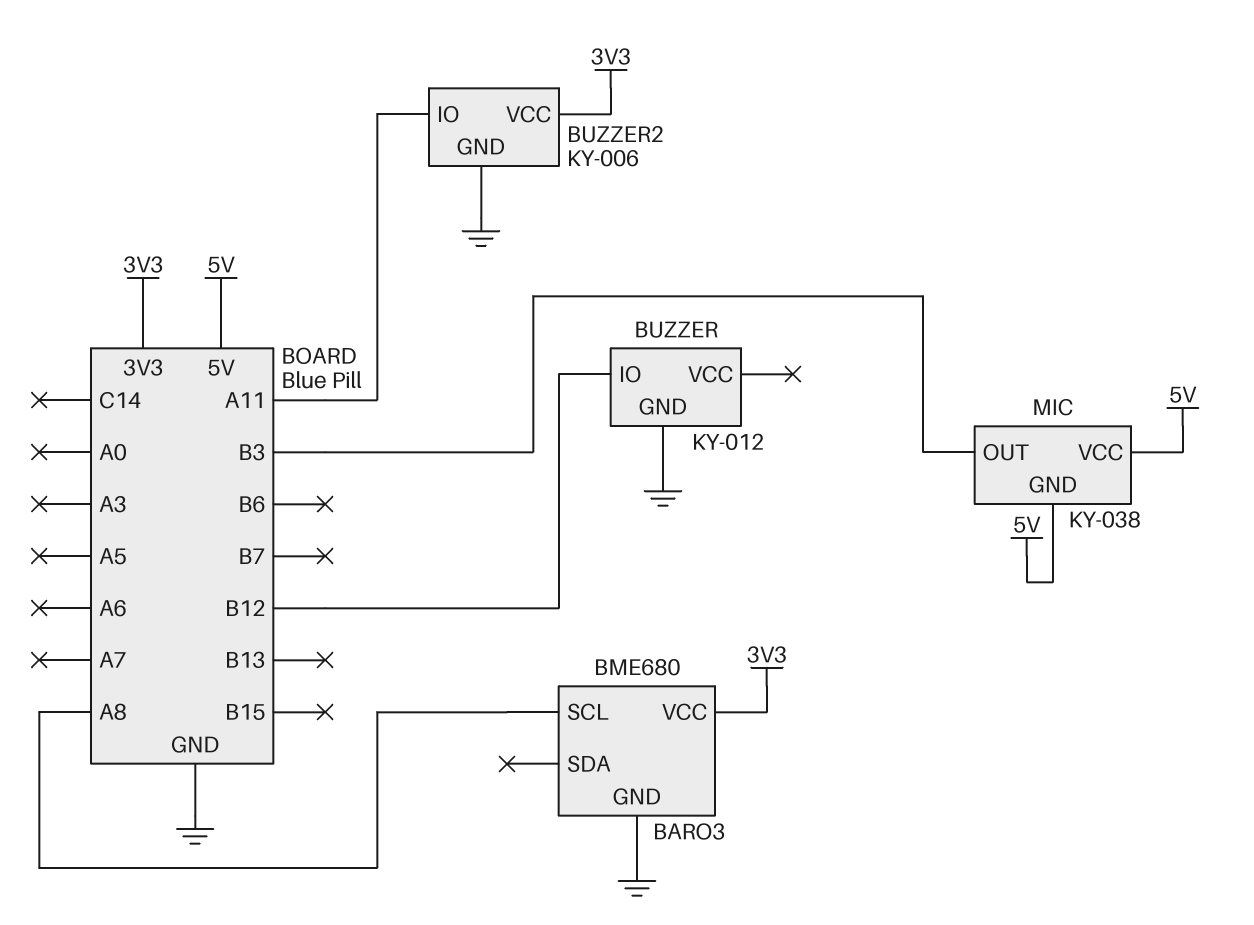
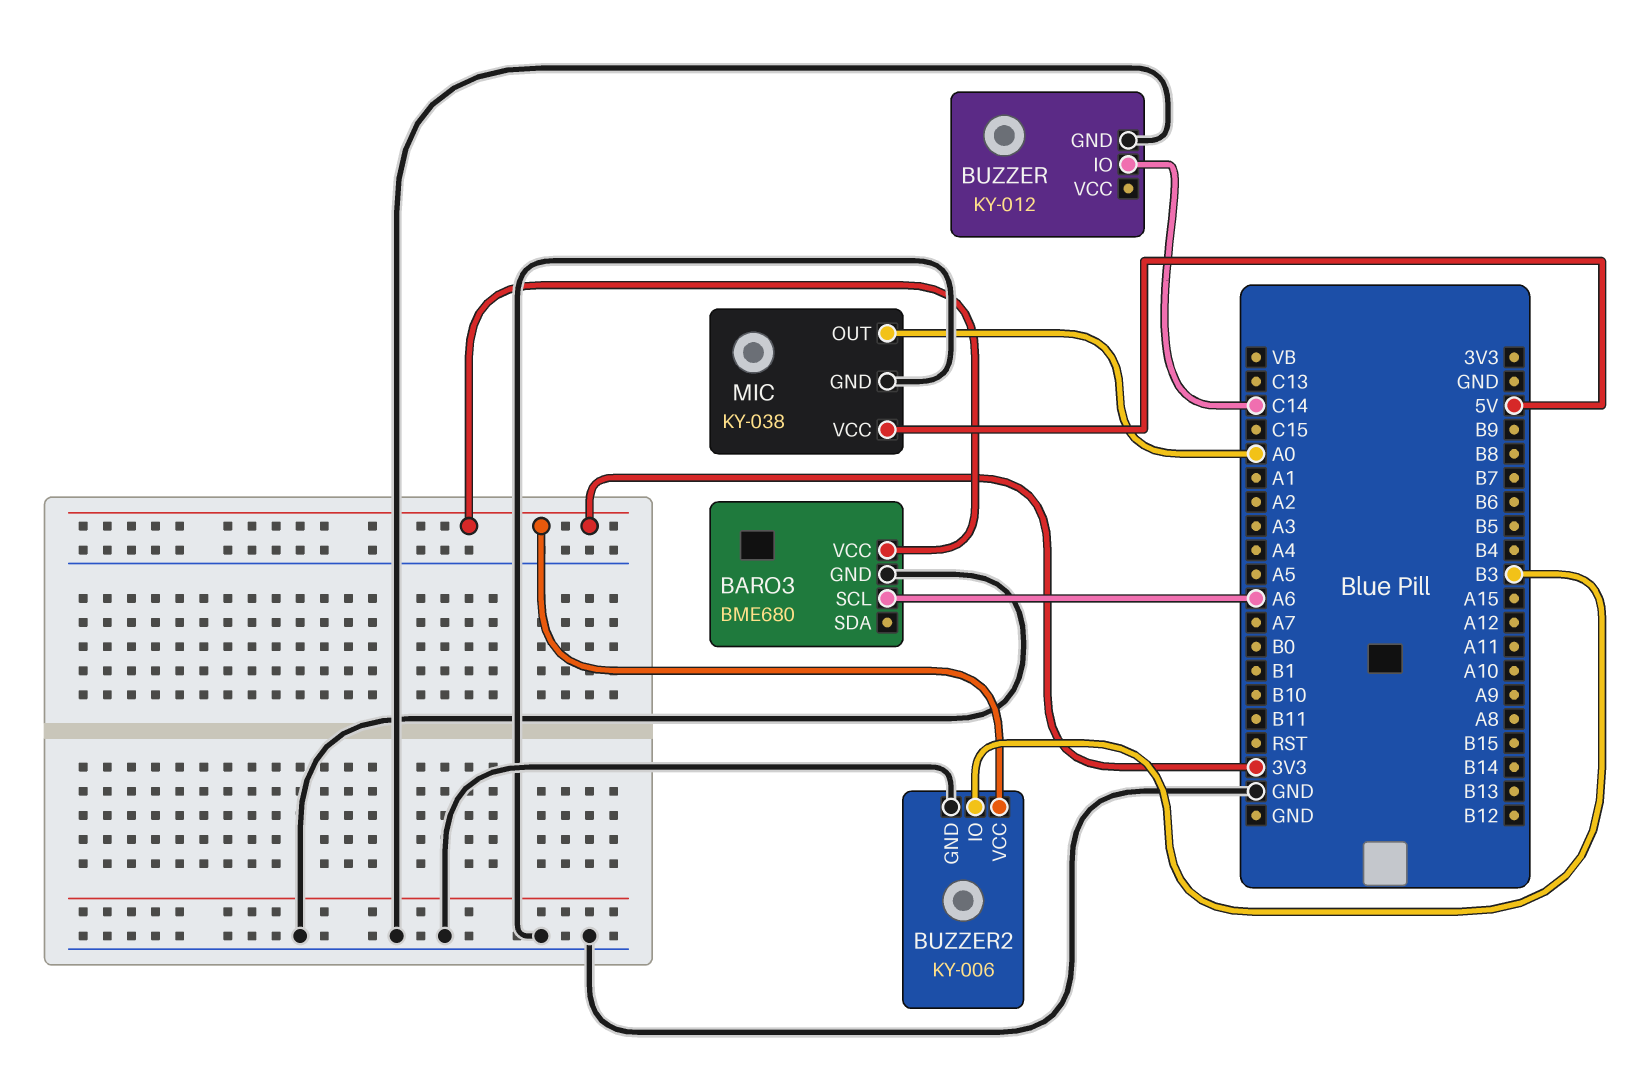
BARO3 pin SCL: A8 -> A6
BUZZER pin IO: B12 -> C14
BUZZER2 pin IO: A11 -> B3
MIC pin GND: 5V -> GND
MIC pin OUT: B3 -> A0

